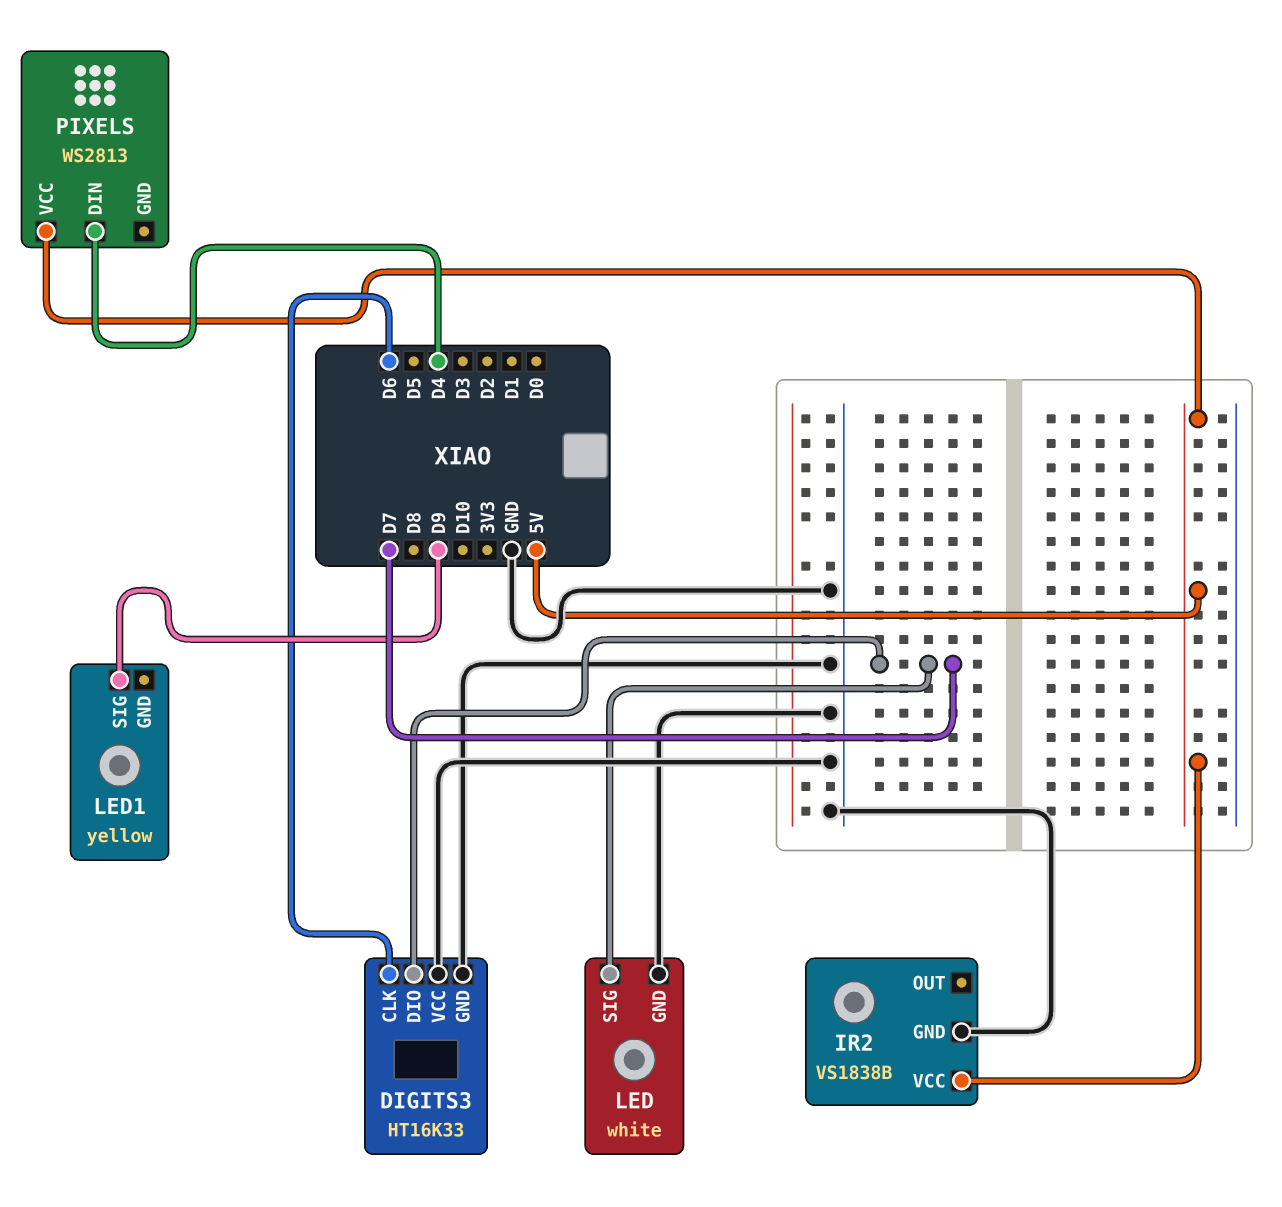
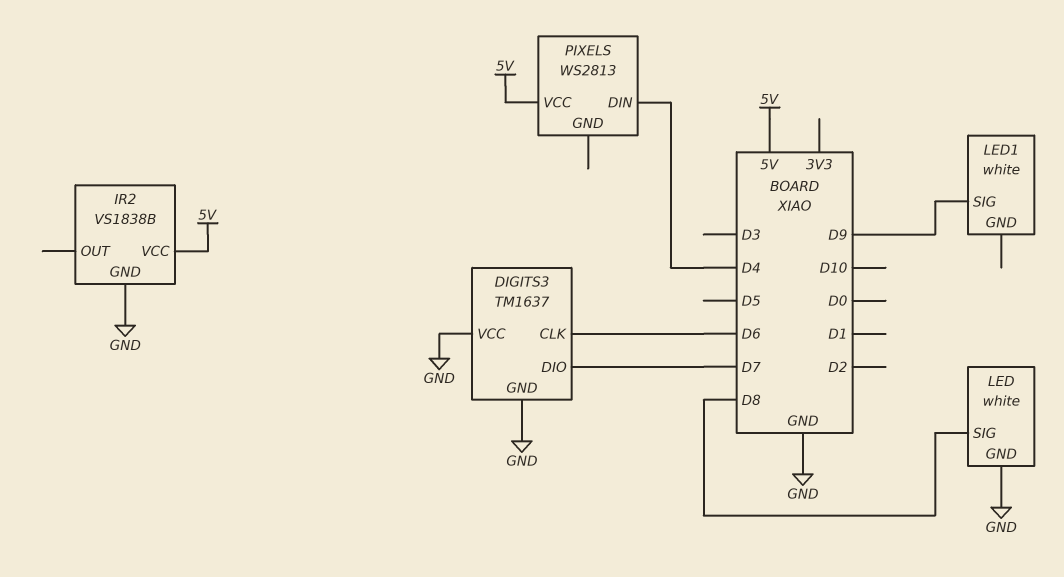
DIGITS3: HT16K33 -> TM1637
LED pin SIG: D7 -> D8
LED1: yellow -> white

